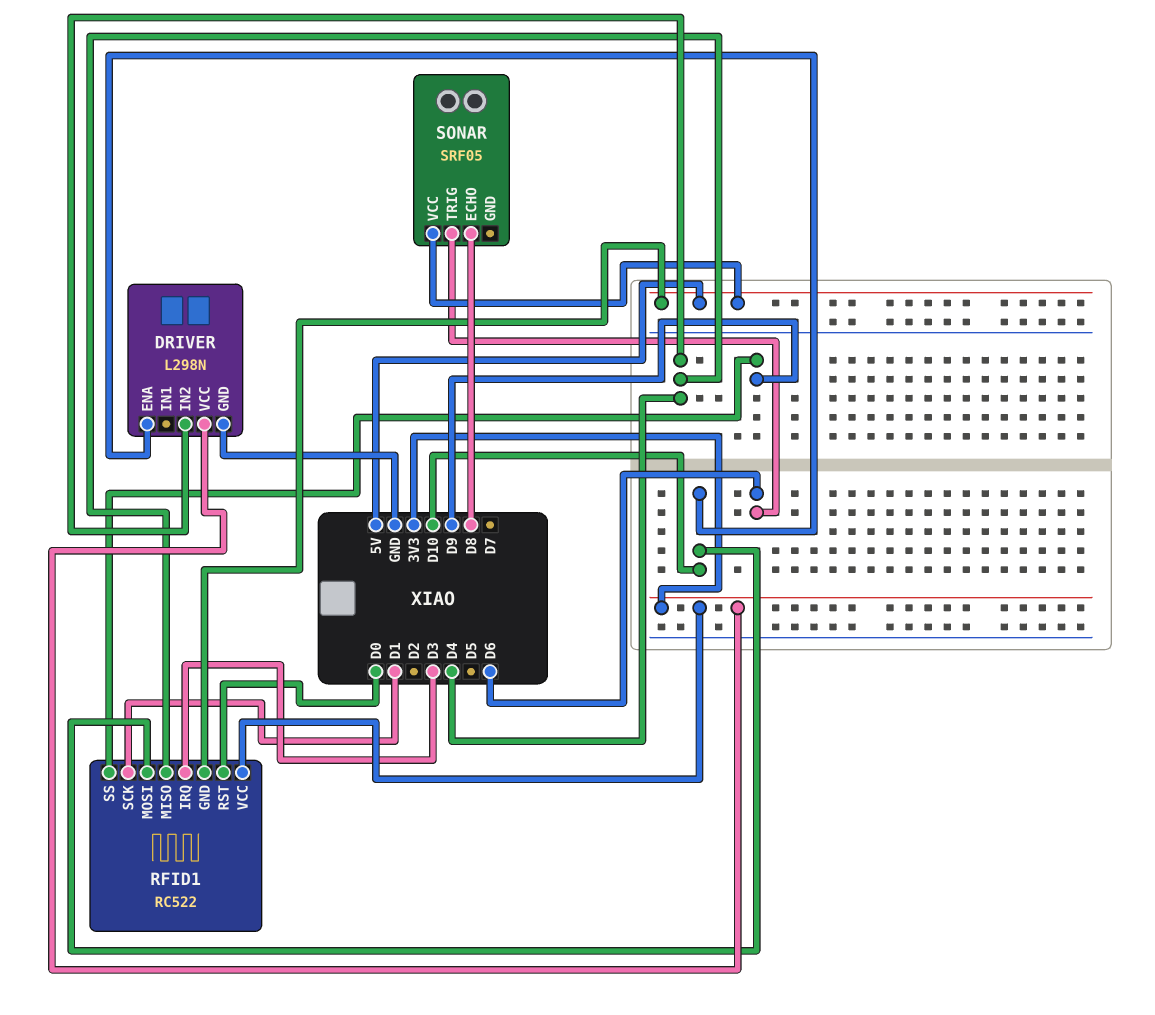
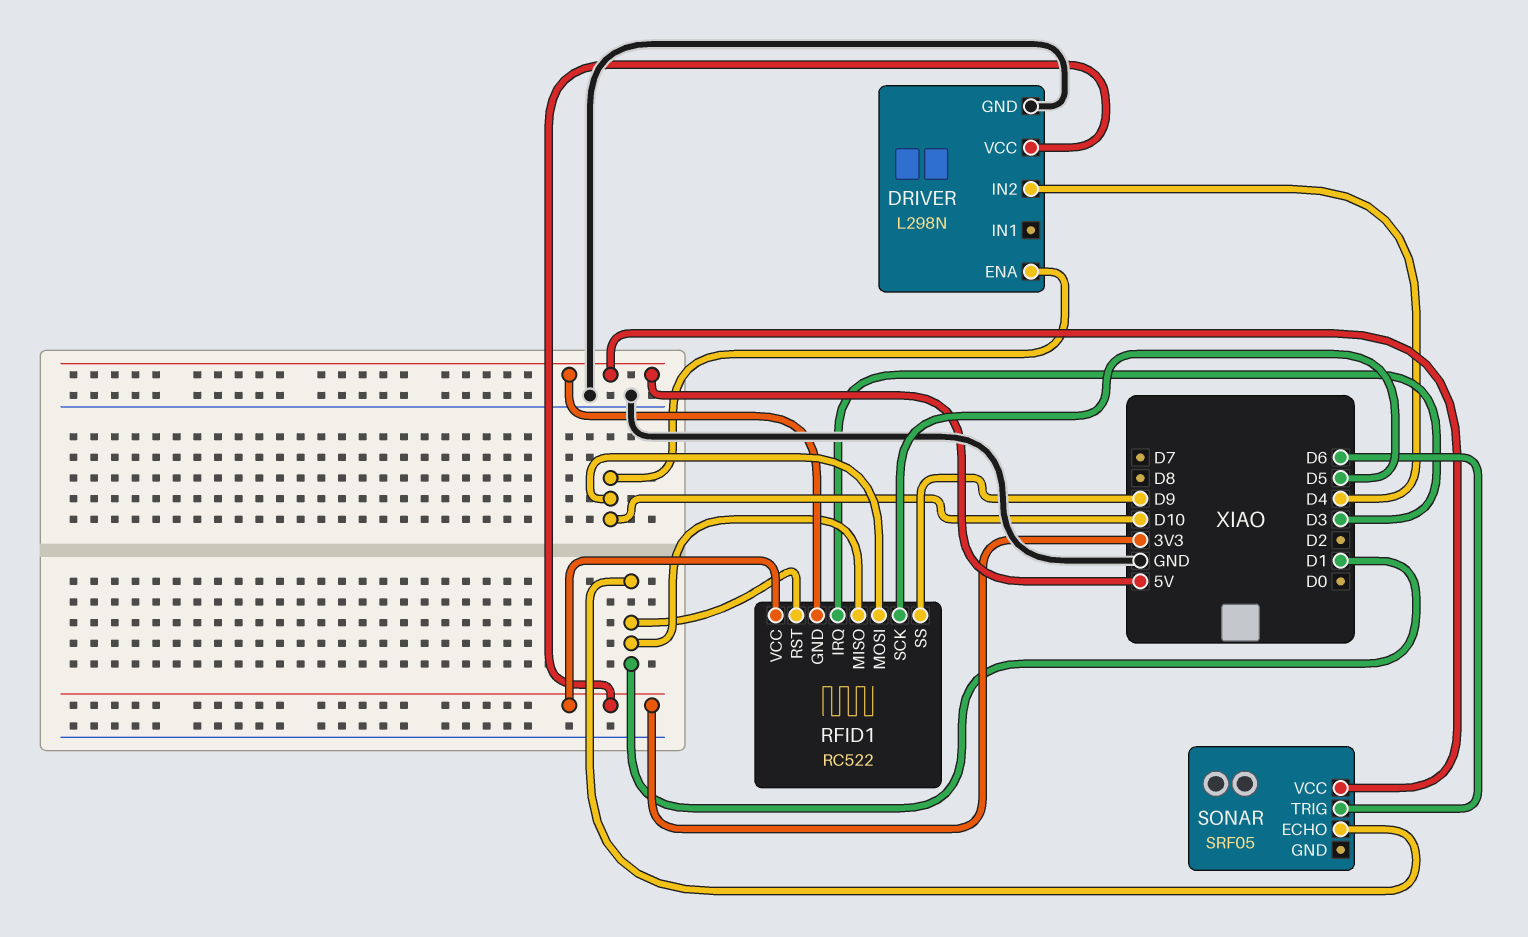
RFID1 pin MISO: D4 -> D1
RFID1 pin RST: D0 -> D1
RFID1 pin SCK: D1 -> D5
SONAR pin ECHO: D8 -> D1

